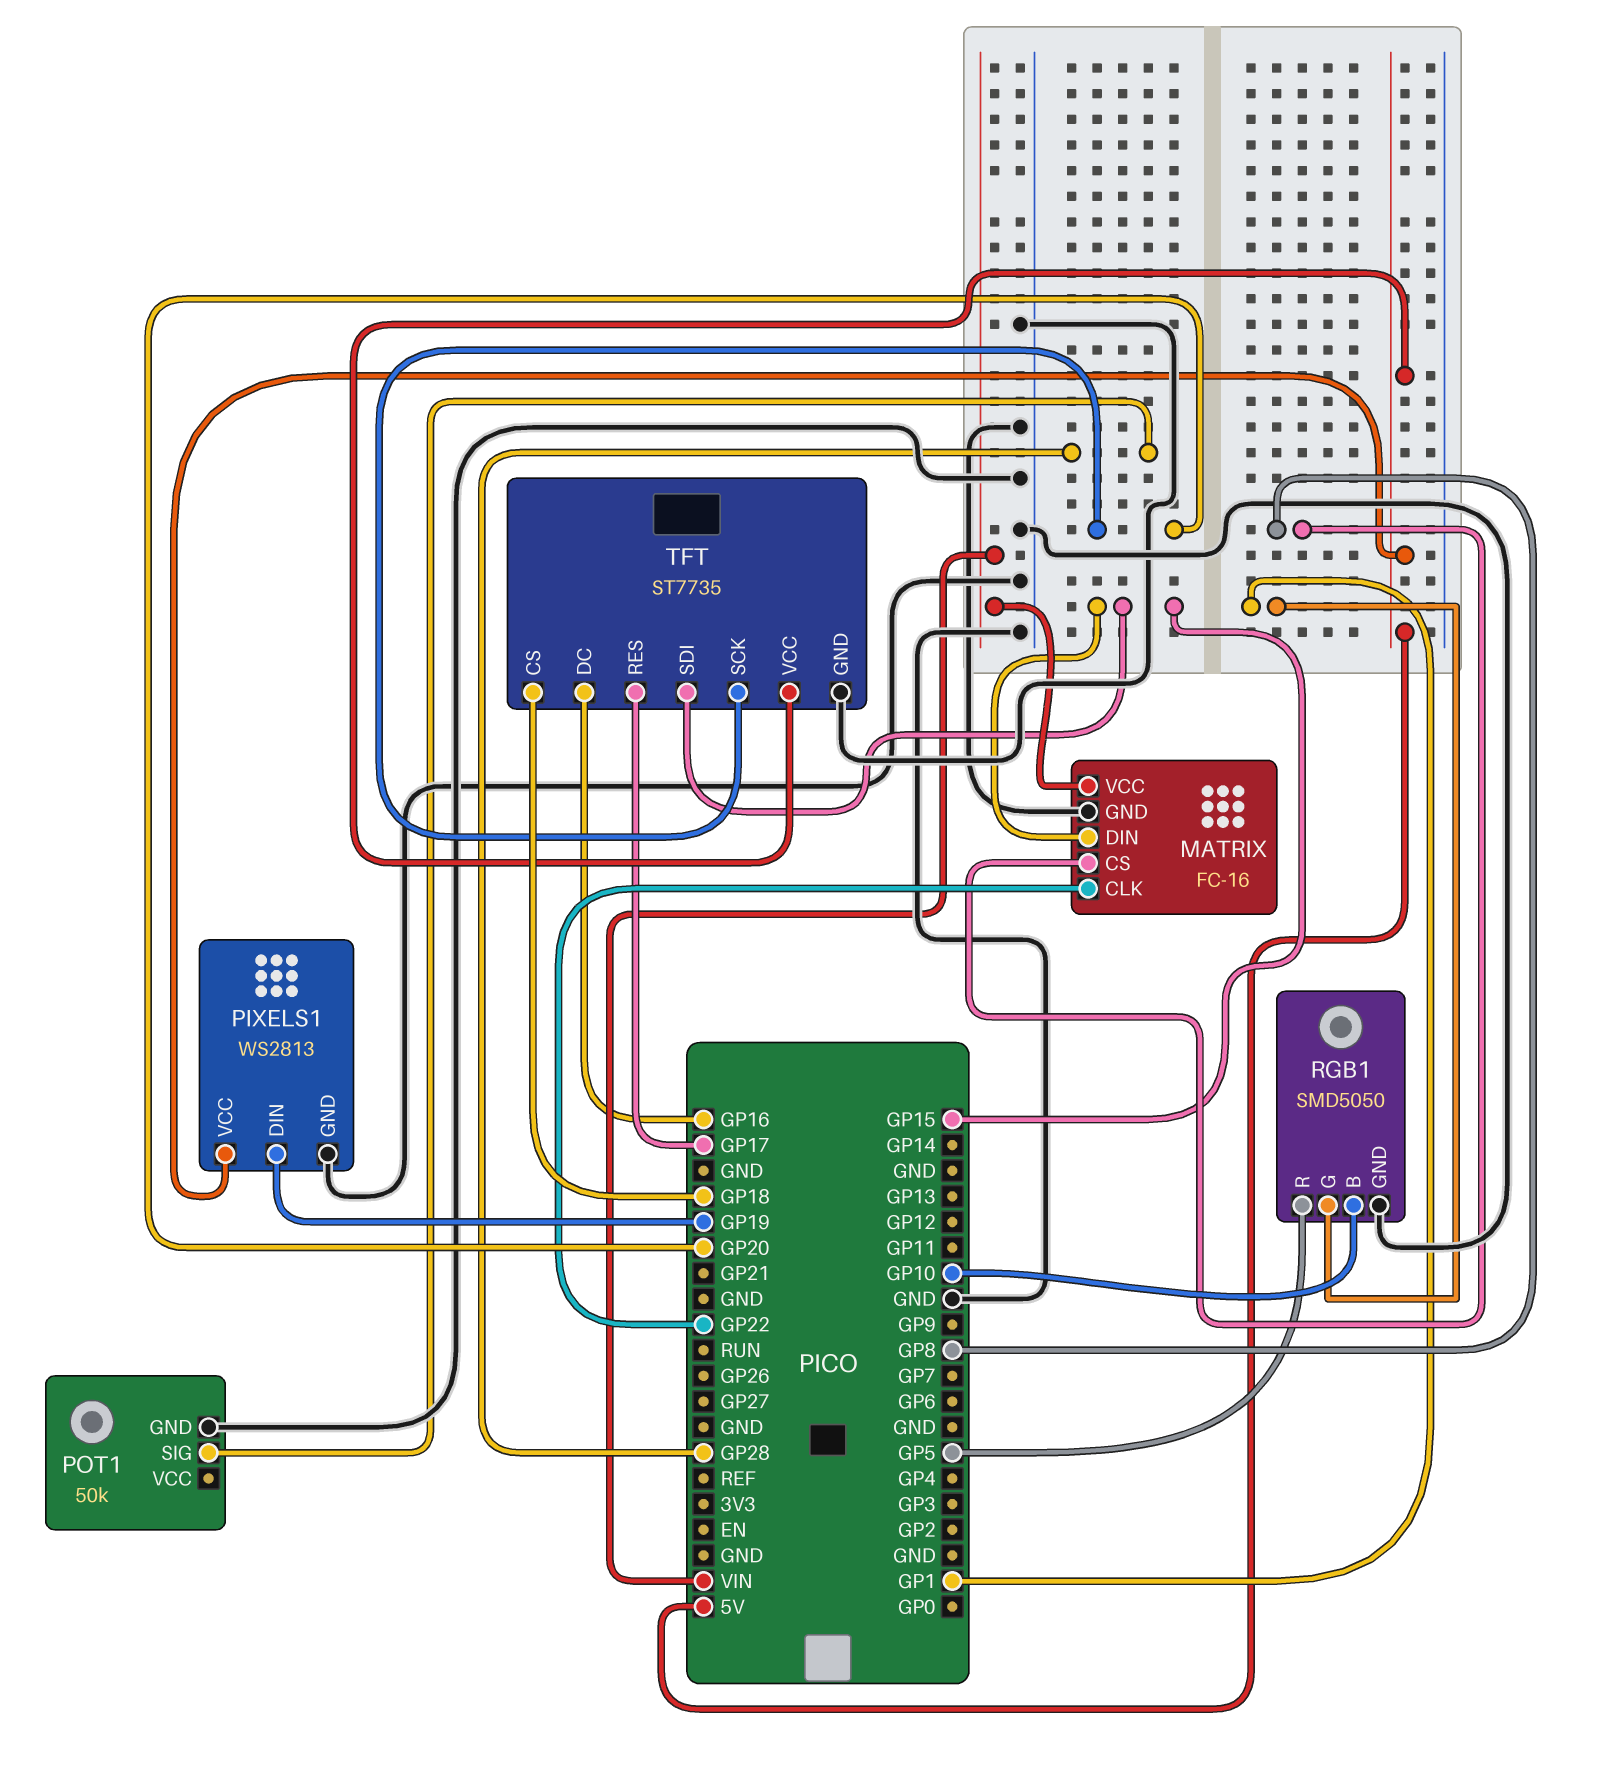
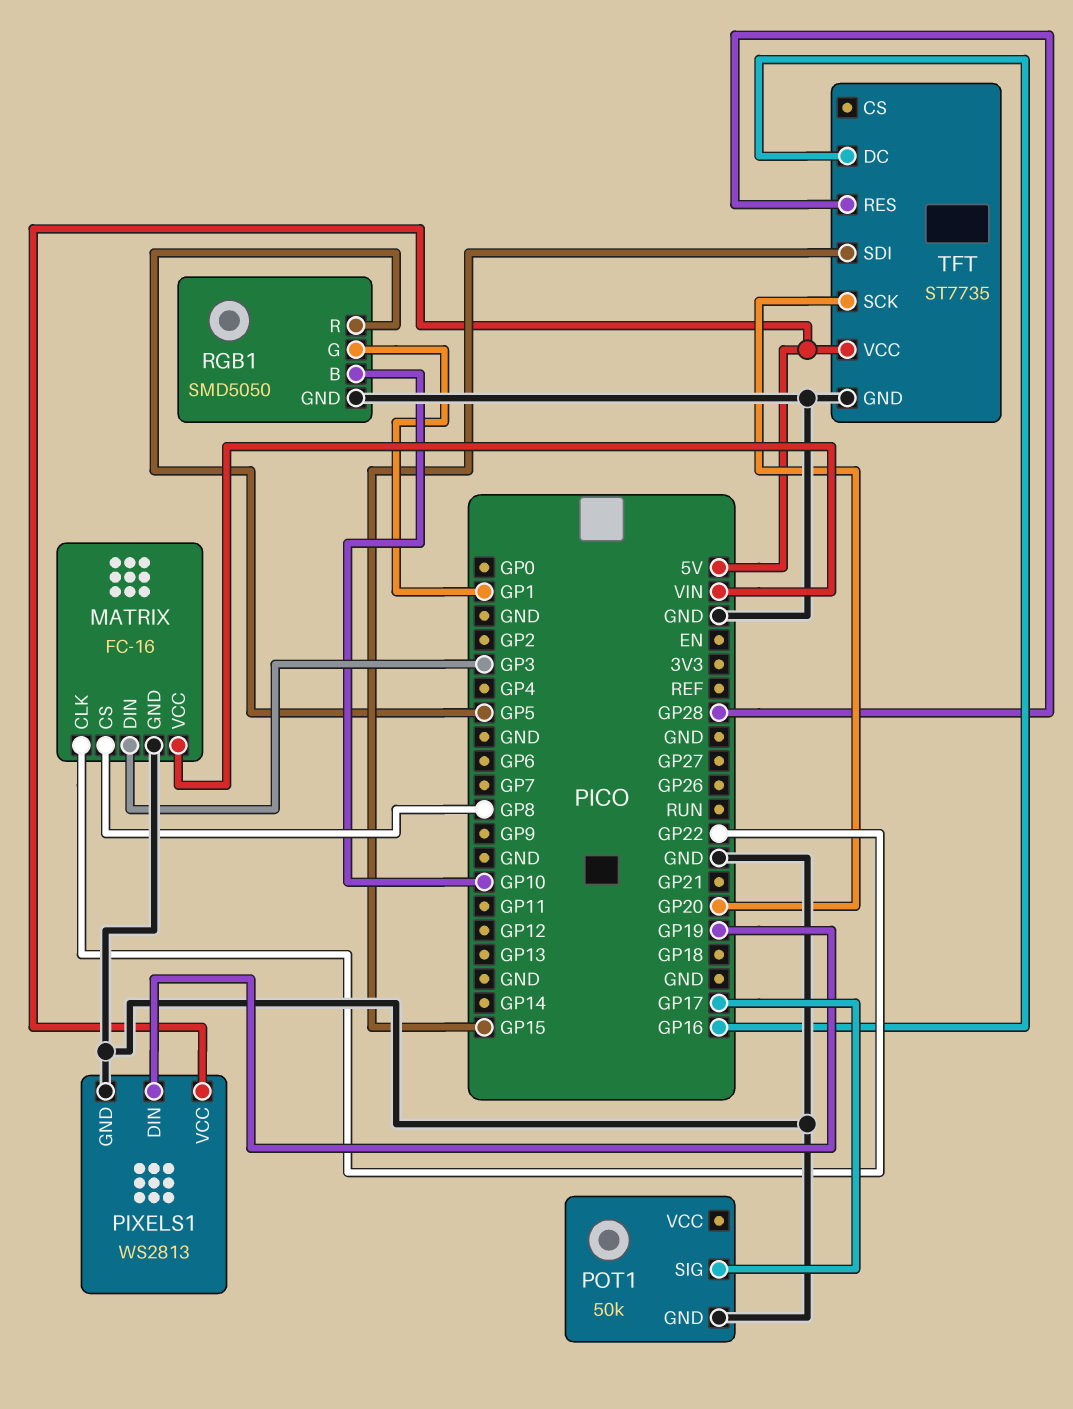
MATRIX pin DIN: GP15 -> GP3
POT1 pin SIG: GP28 -> GP17
TFT pin CS: GP18 -> none
TFT pin RES: GP17 -> GP28

